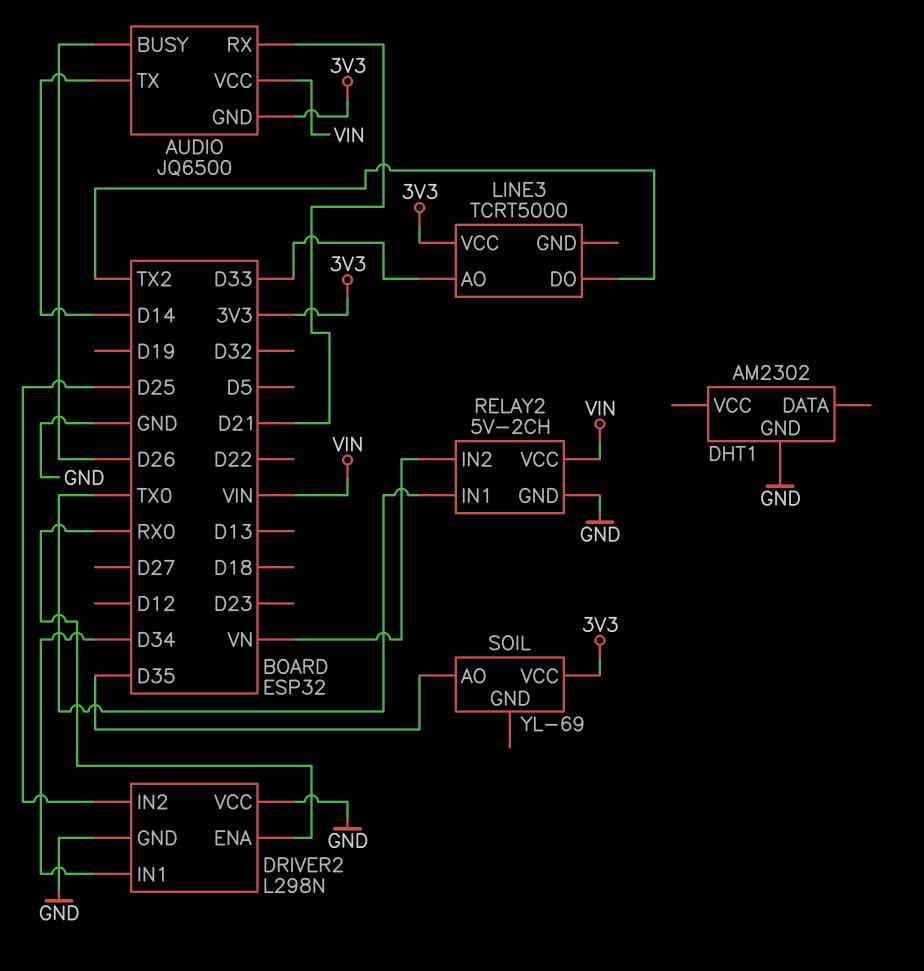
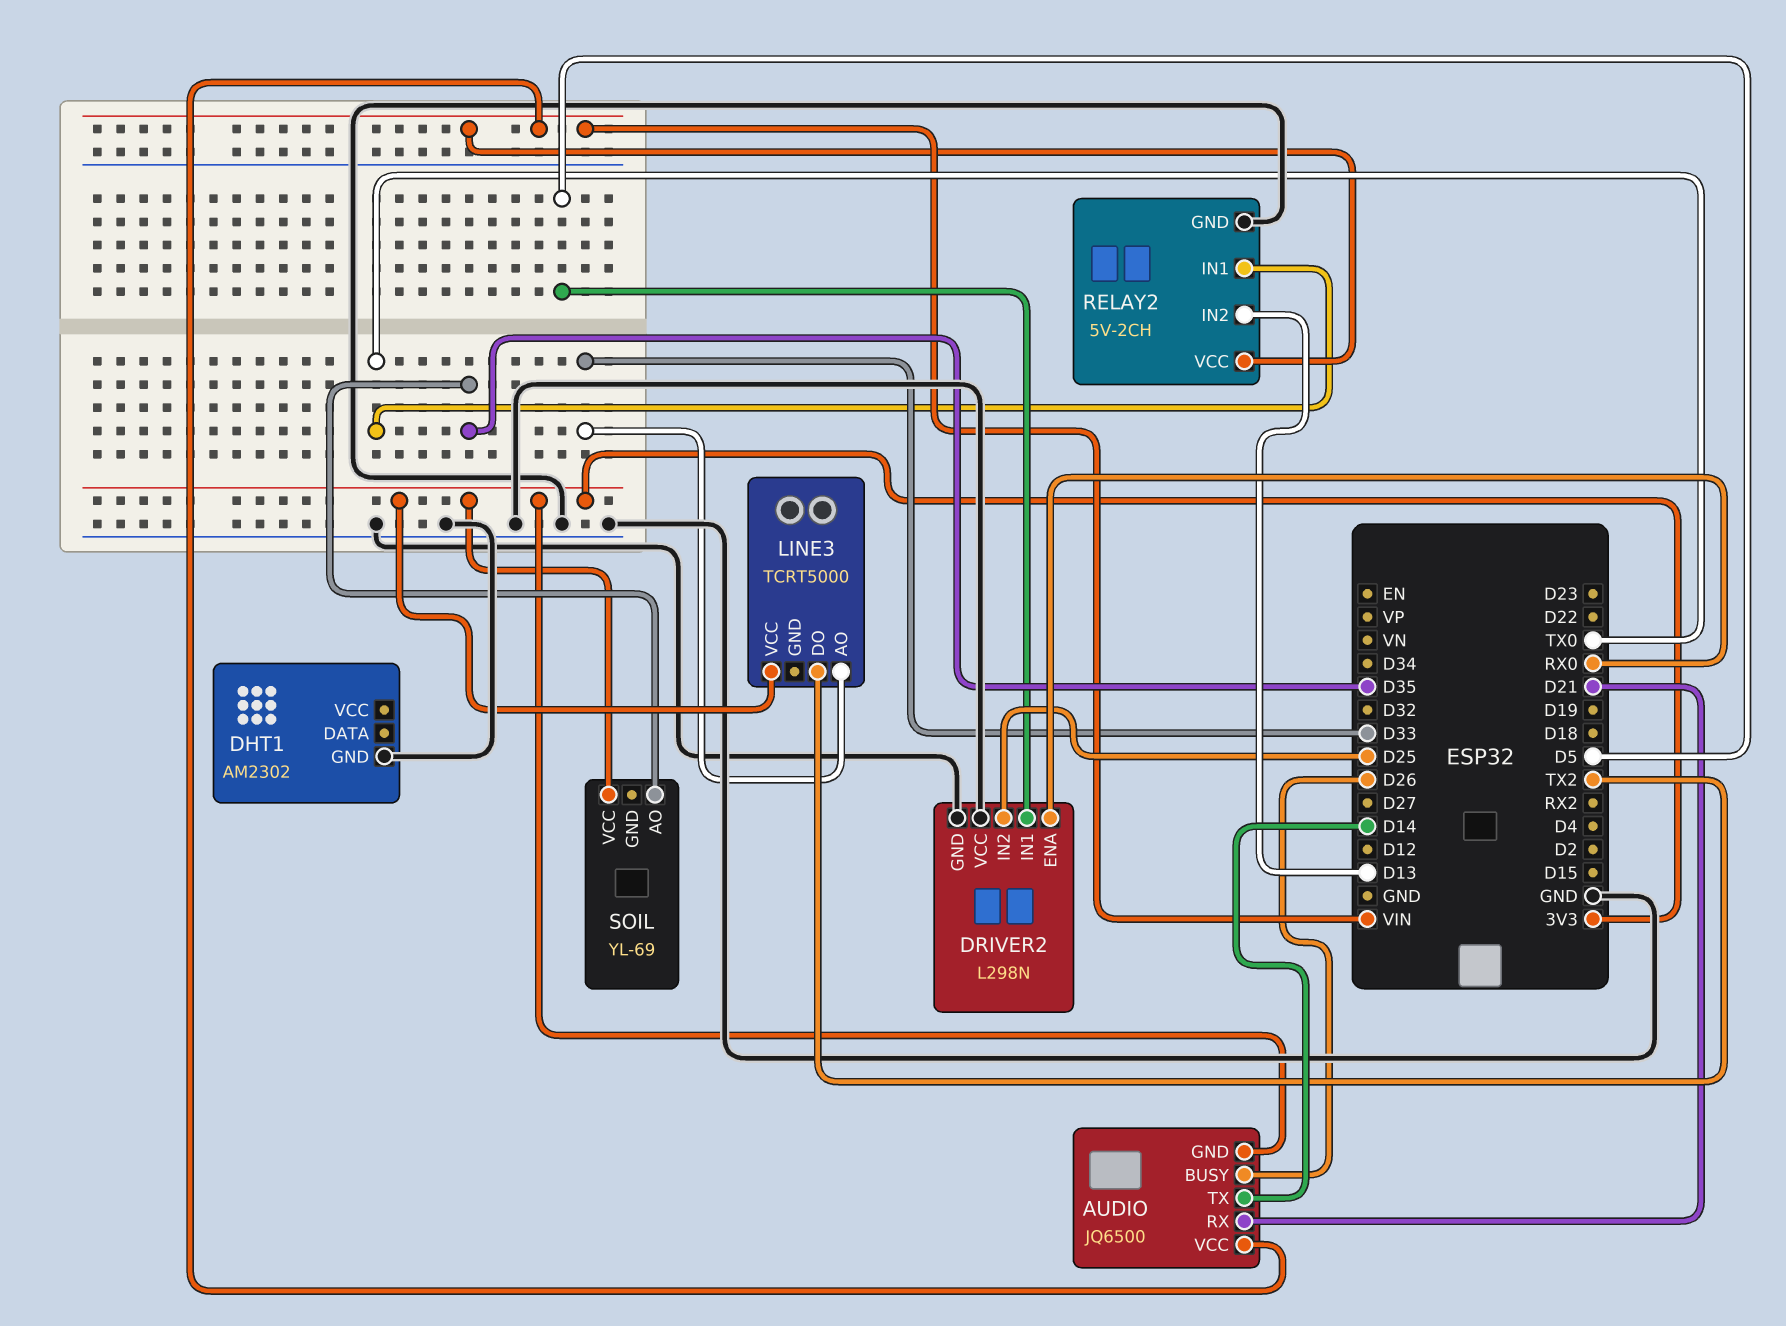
DRIVER2 pin IN1: D34 -> D5
RELAY2 pin IN2: VN -> D13

